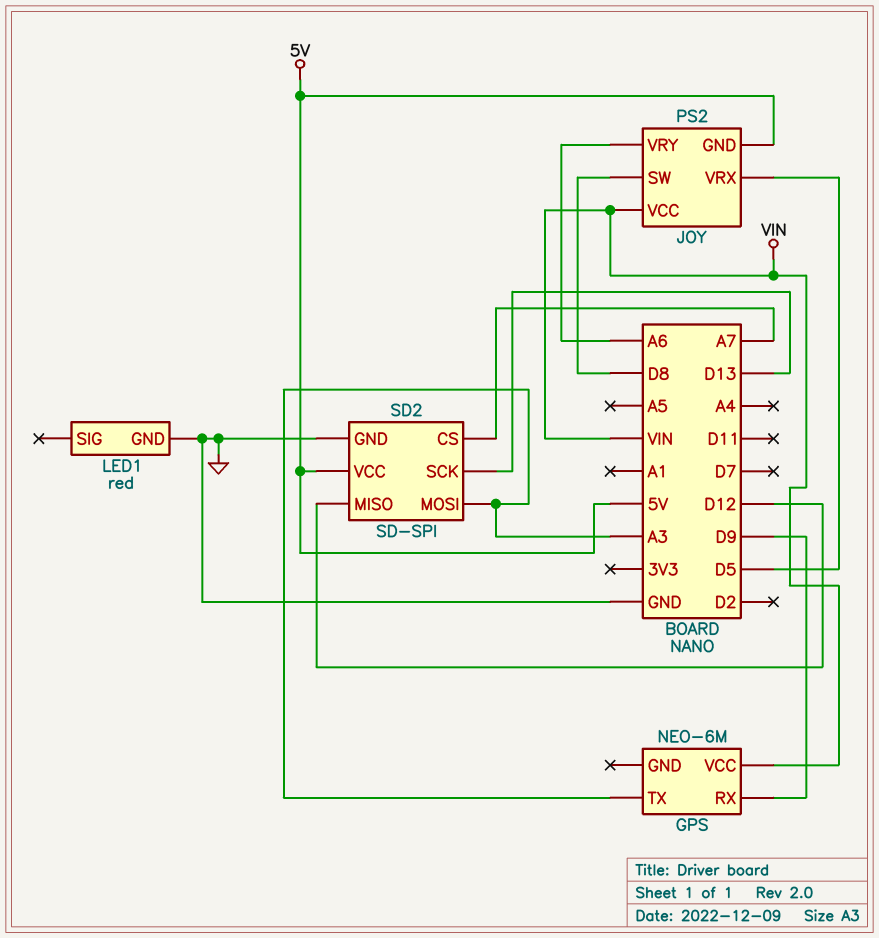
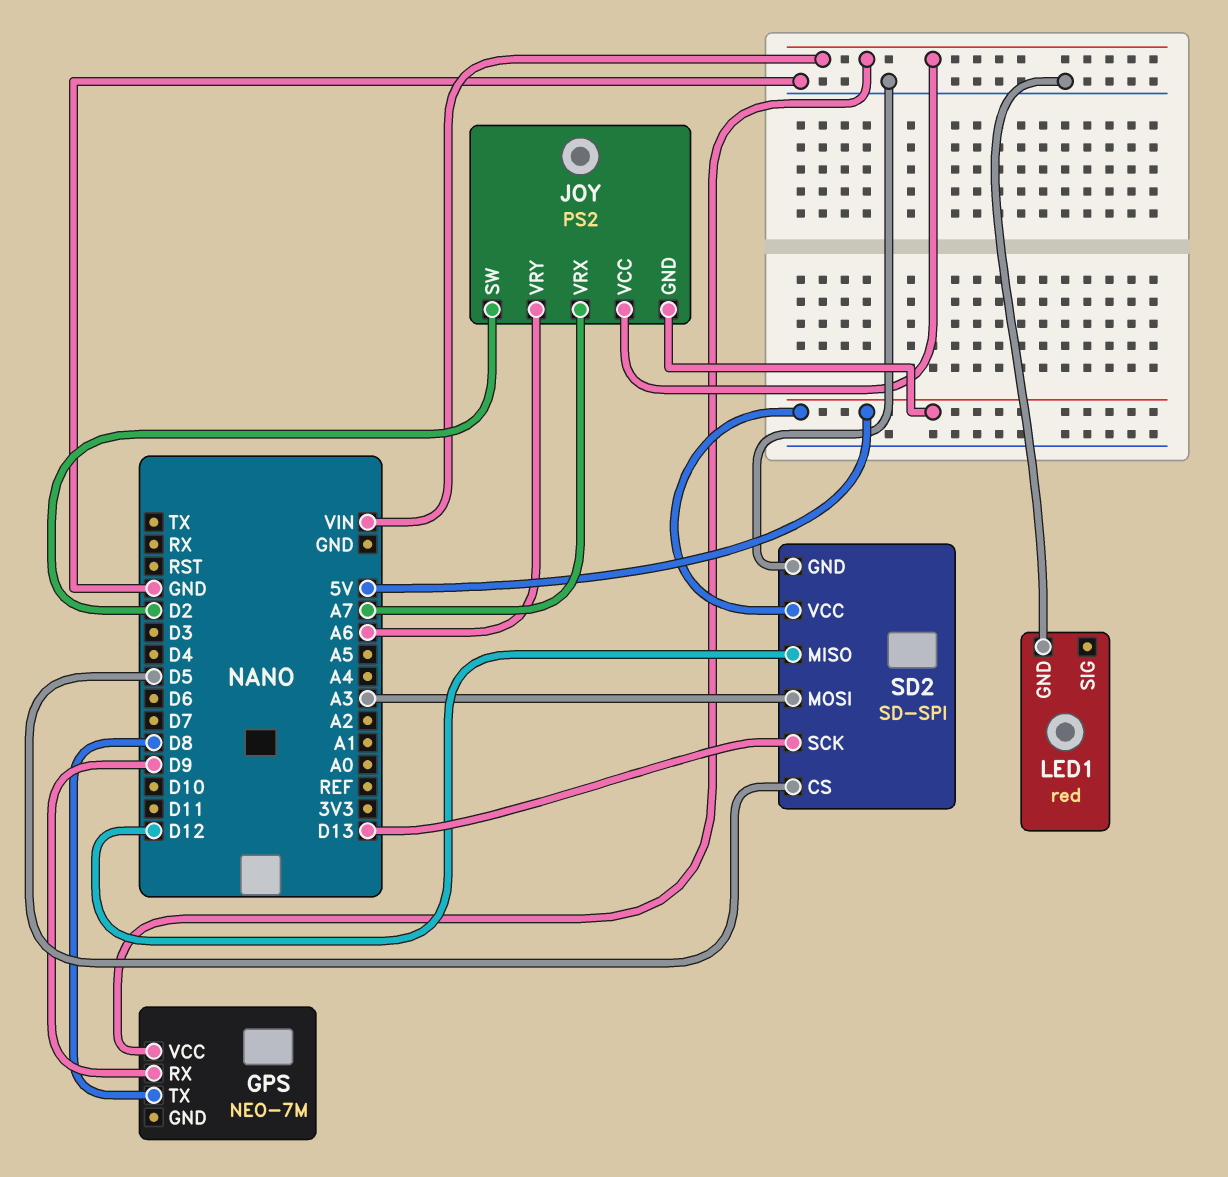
GPS: NEO-6M -> NEO-7M
GPS pin TX: A3 -> D8
JOY pin SW: D8 -> D2
JOY pin VRX: D5 -> A7
SD2 pin CS: A7 -> D5

